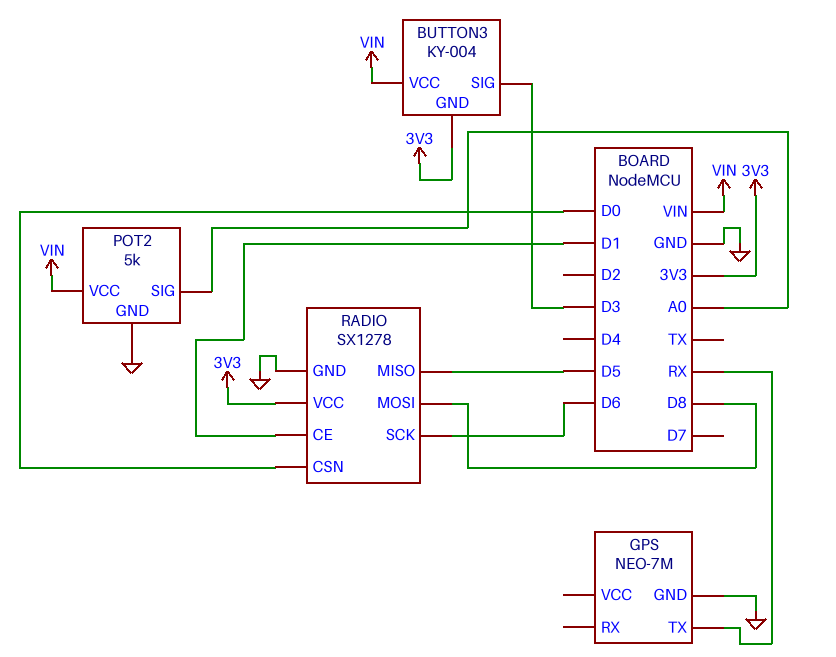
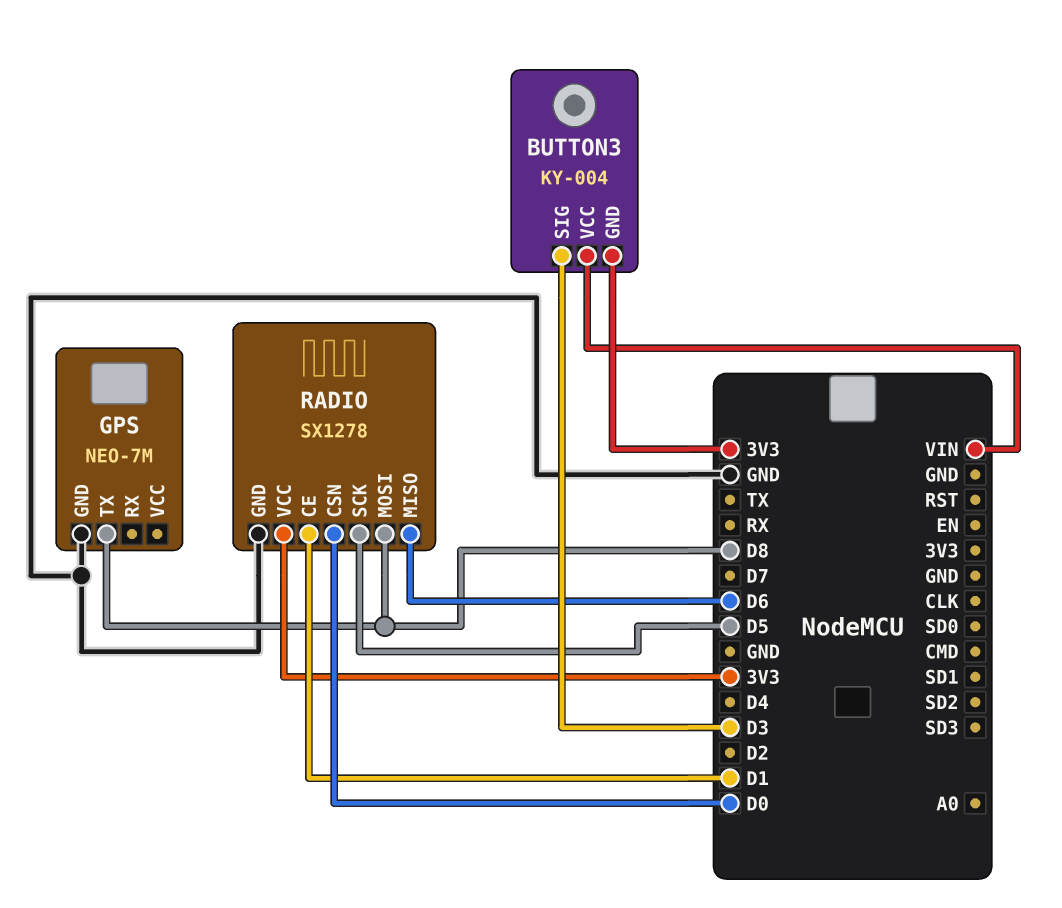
GPS pin TX: RX -> D8
POT2: 5k -> none
POT2 pin GND: GND -> none
POT2 pin SIG: A0 -> none
POT2 pin VCC: VIN -> none
RADIO pin MISO: D5 -> D6
RADIO pin SCK: D6 -> D5

